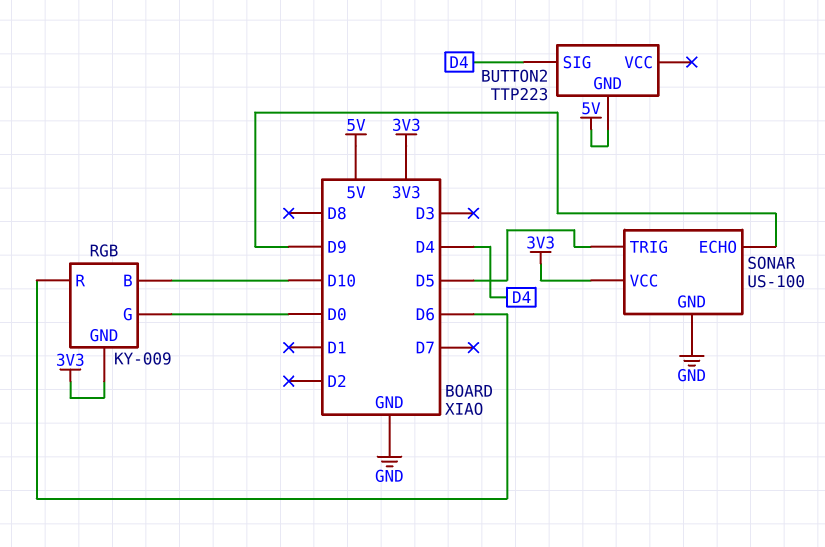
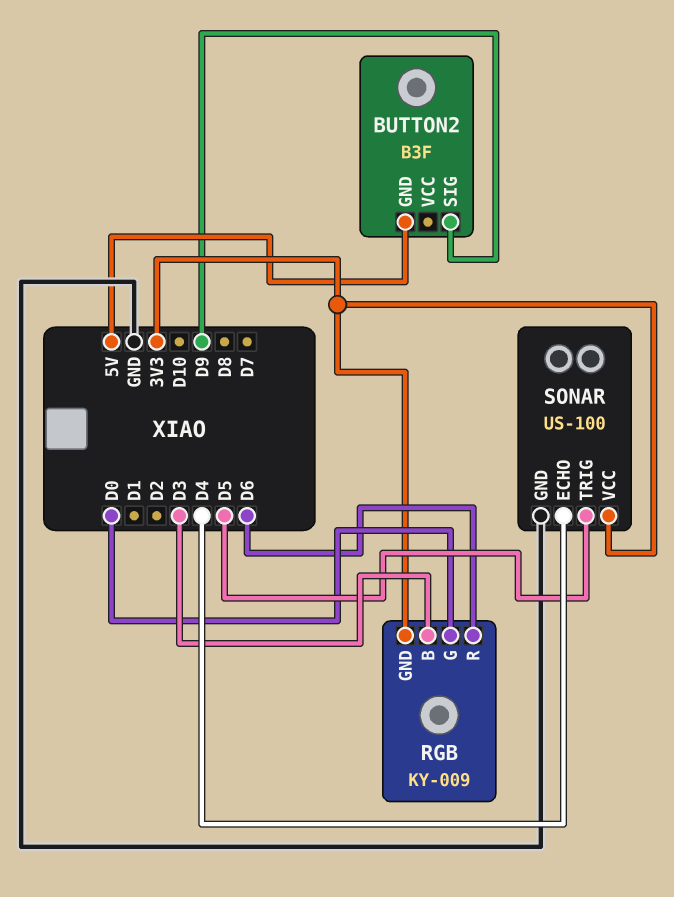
BUTTON2: TTP223 -> B3F
BUTTON2 pin SIG: D4 -> D9
RGB pin B: D10 -> D3
SONAR pin ECHO: D9 -> D4

